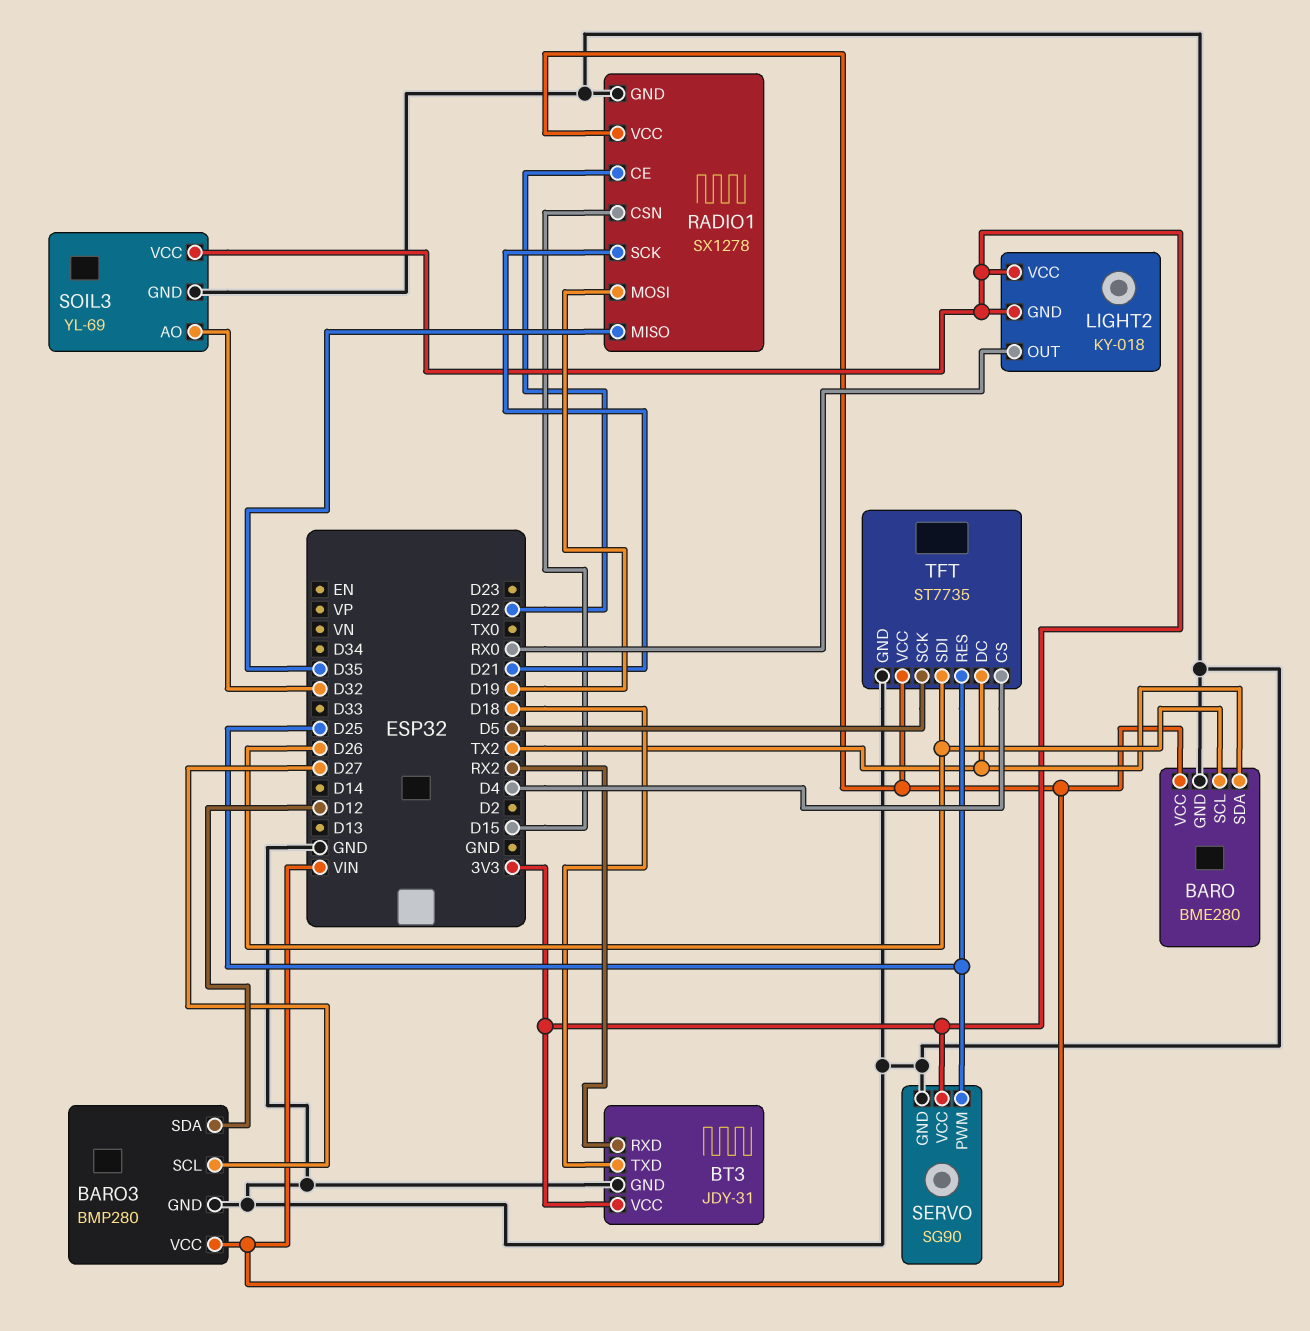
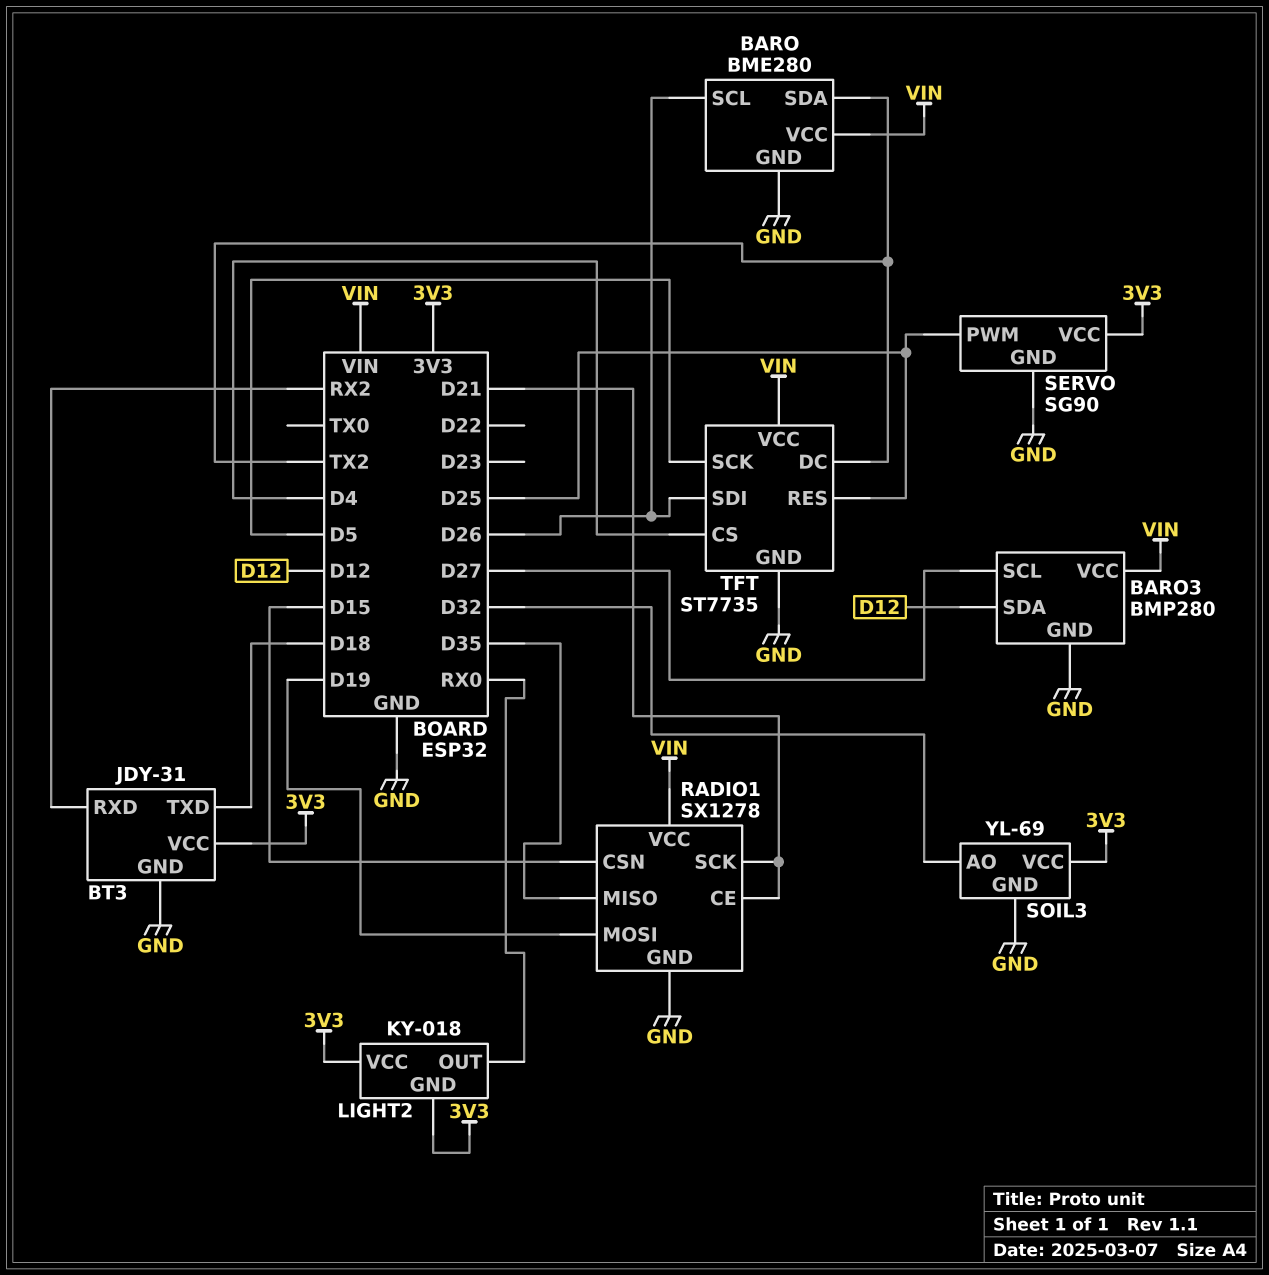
RADIO1 pin CE: D22 -> D21

